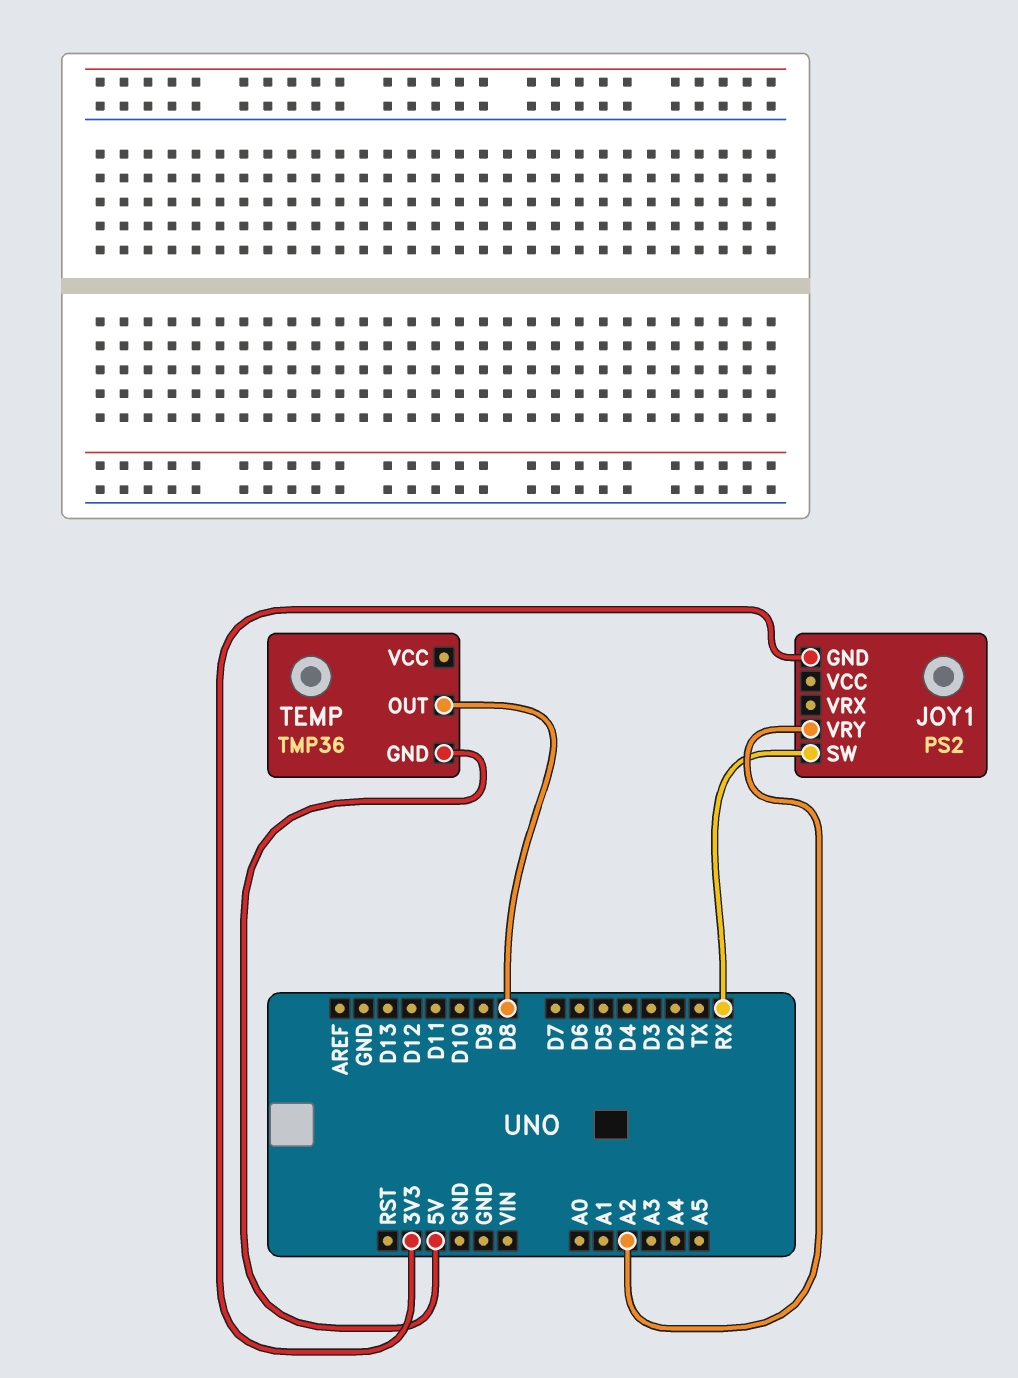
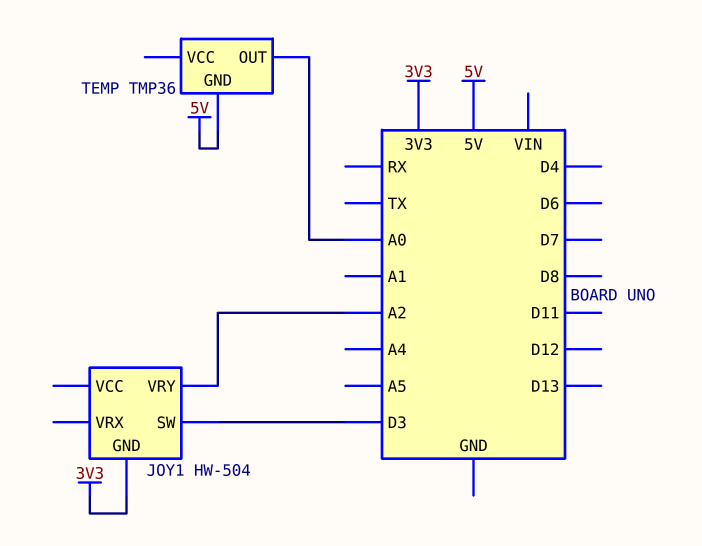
JOY1: PS2 -> HW-504
JOY1 pin SW: RX -> D3
TEMP pin OUT: D8 -> A0

